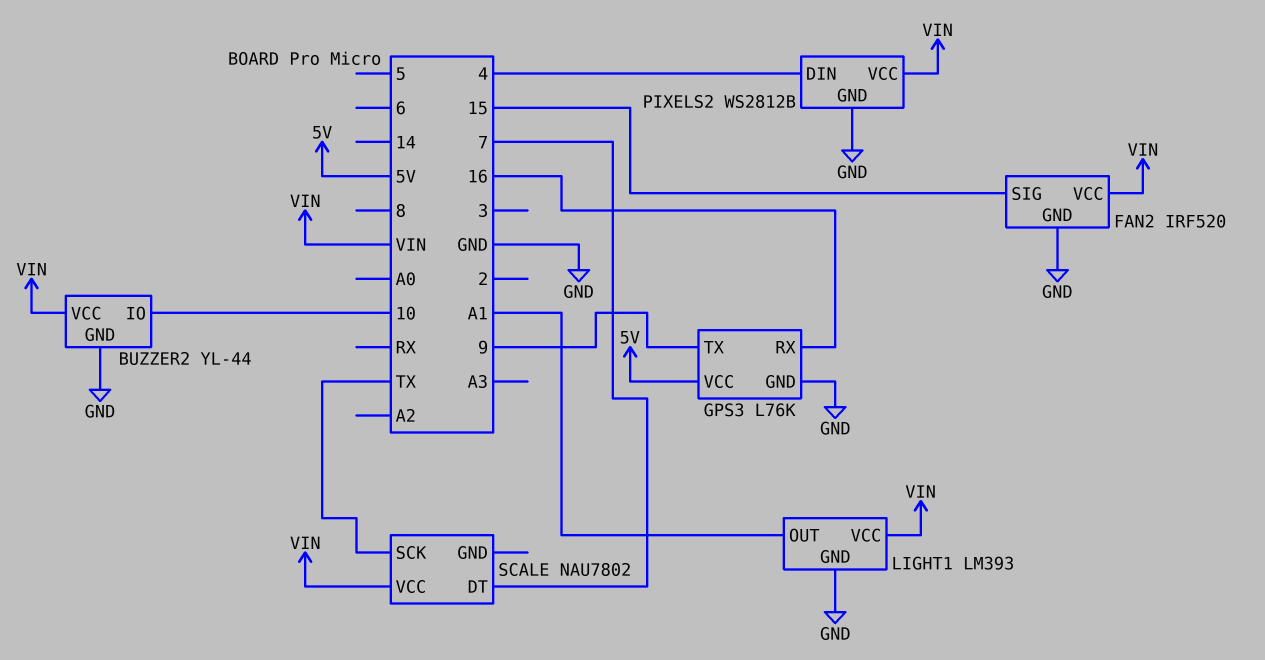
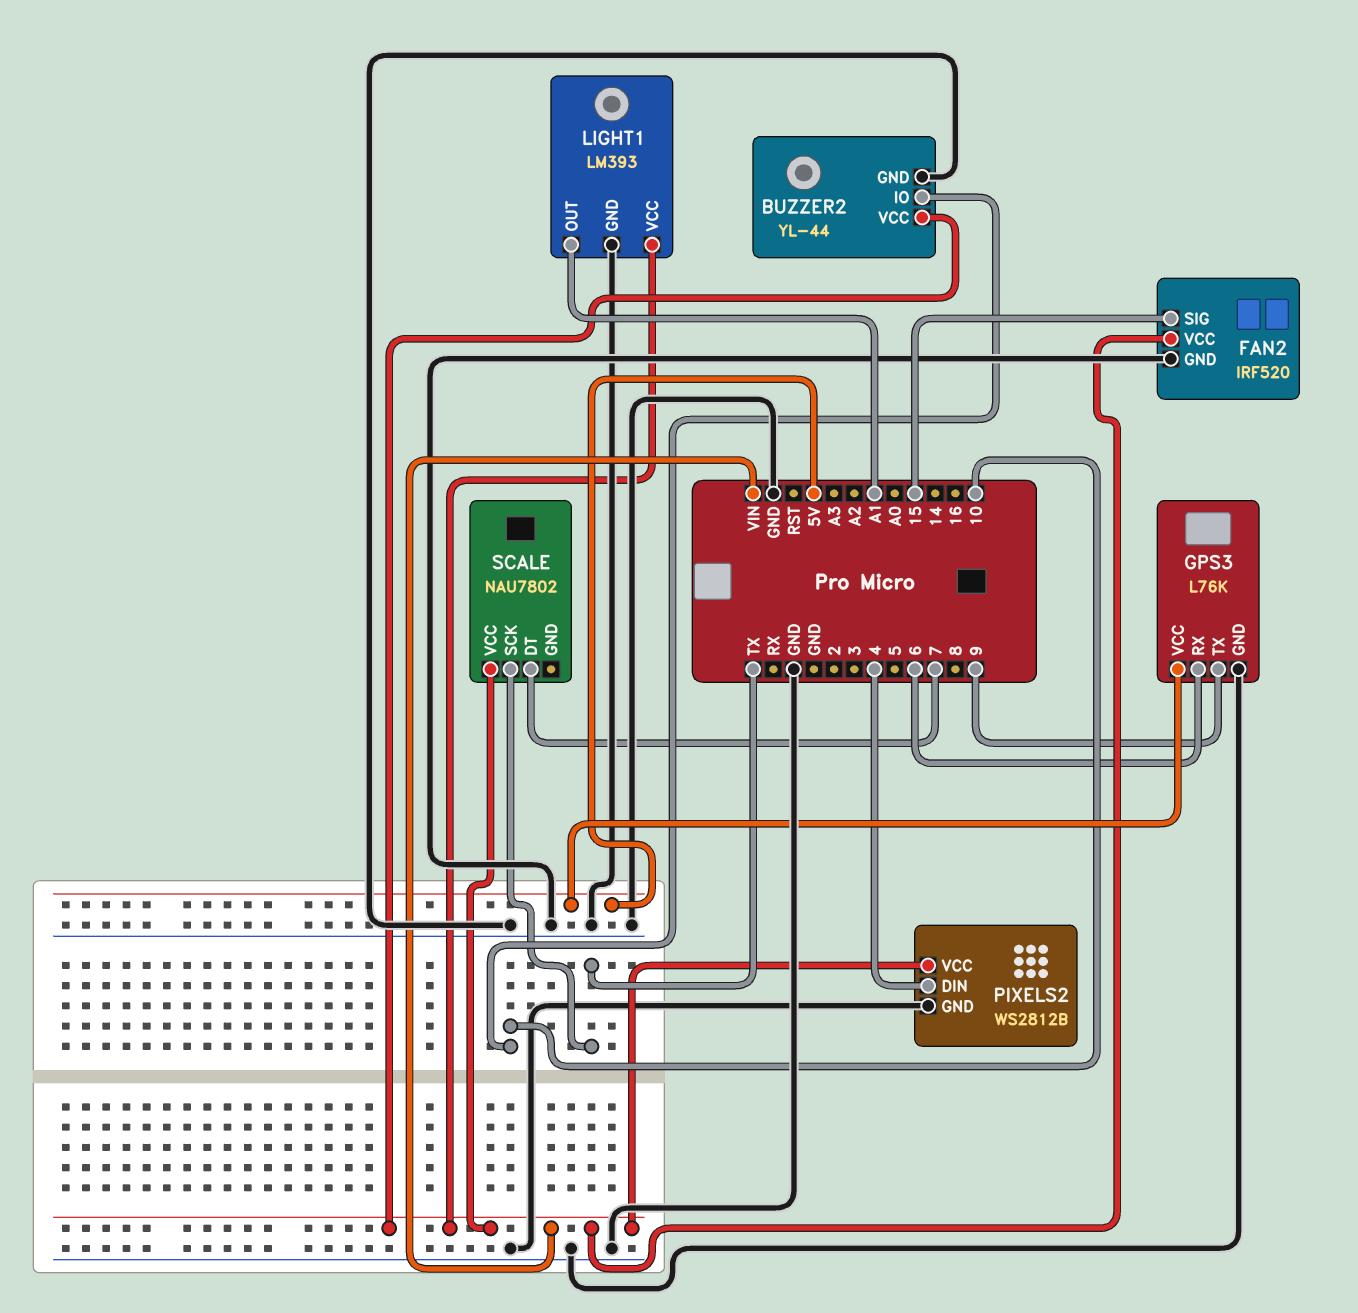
GPS3 pin RX: 16 -> 6

